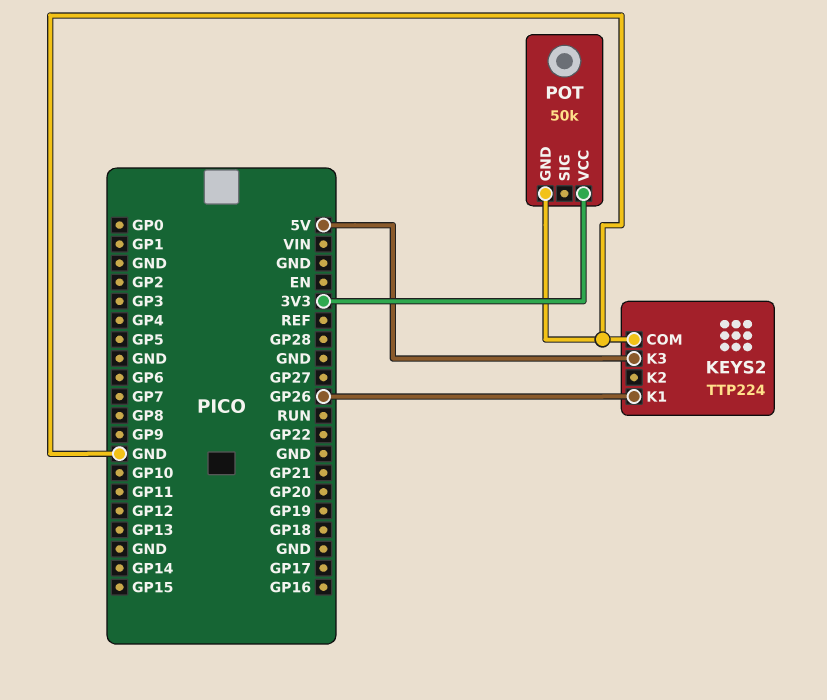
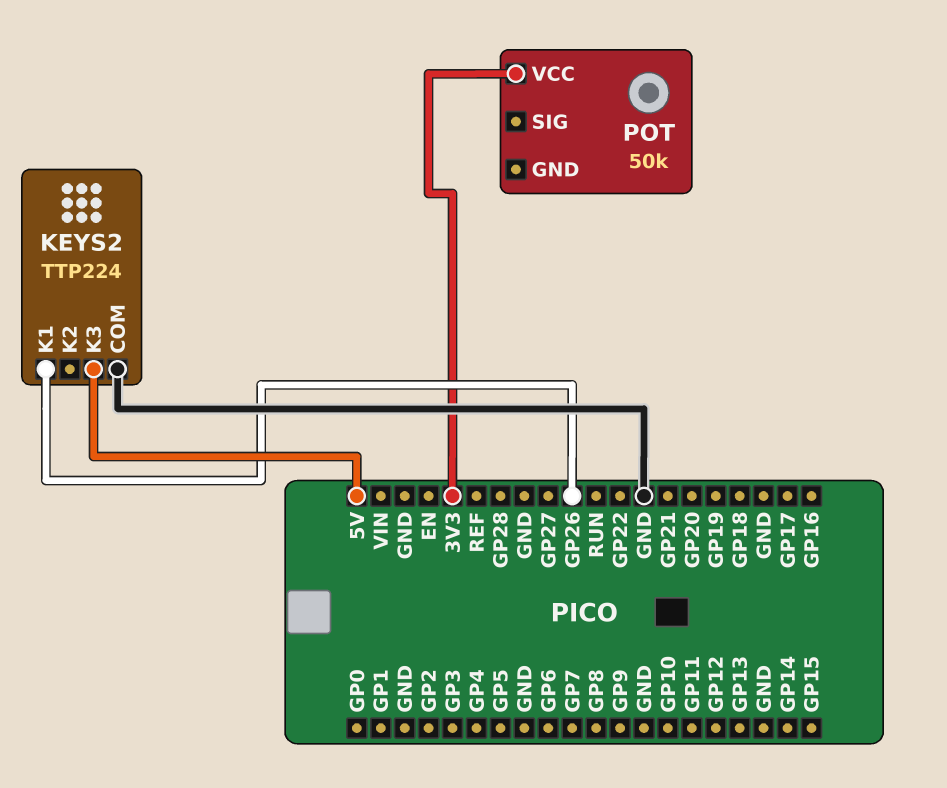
POT pin GND: GND -> none

